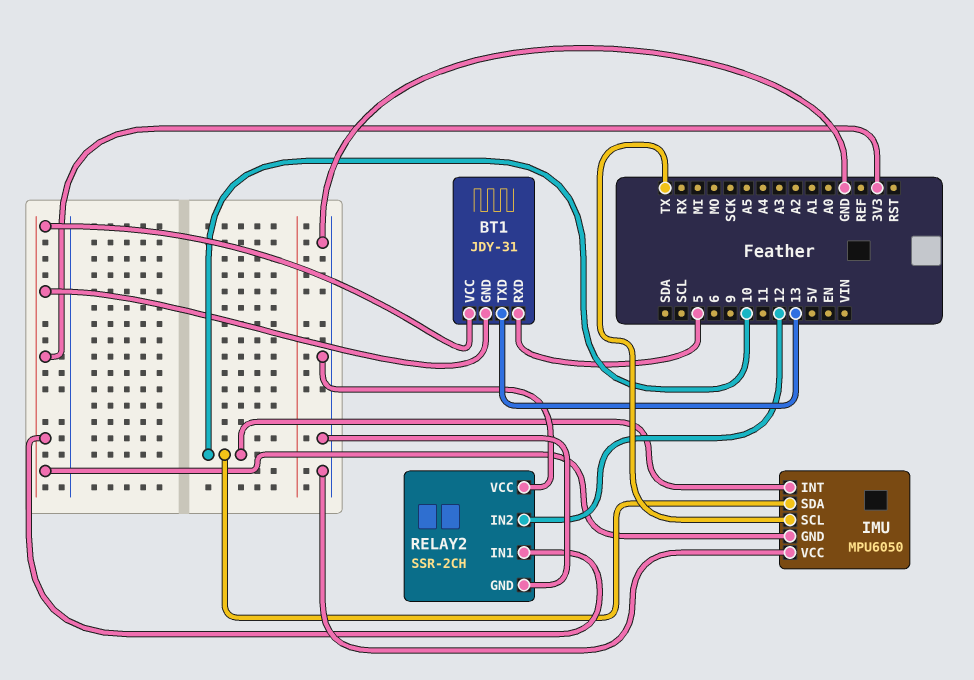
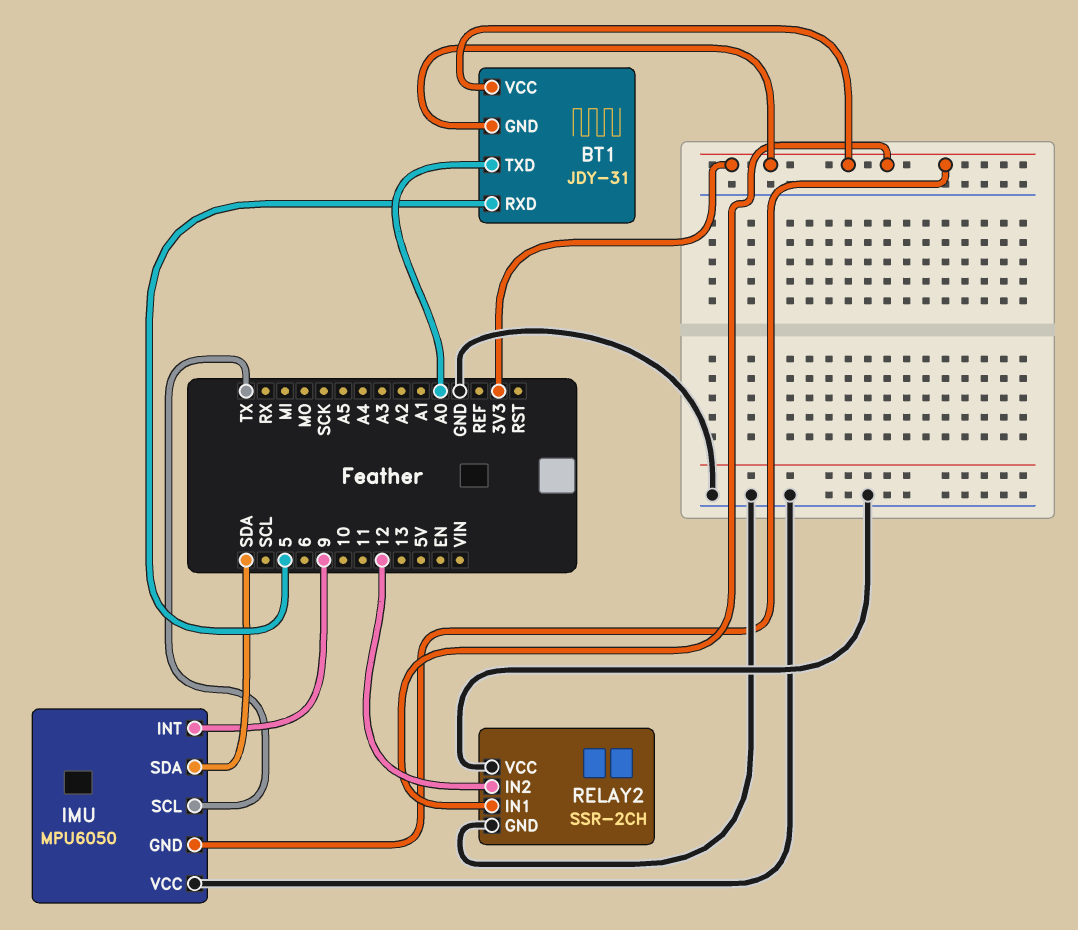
BT1 pin TXD: 13 -> A0
IMU pin INT: 10 -> 9
IMU pin SDA: 10 -> SDA

